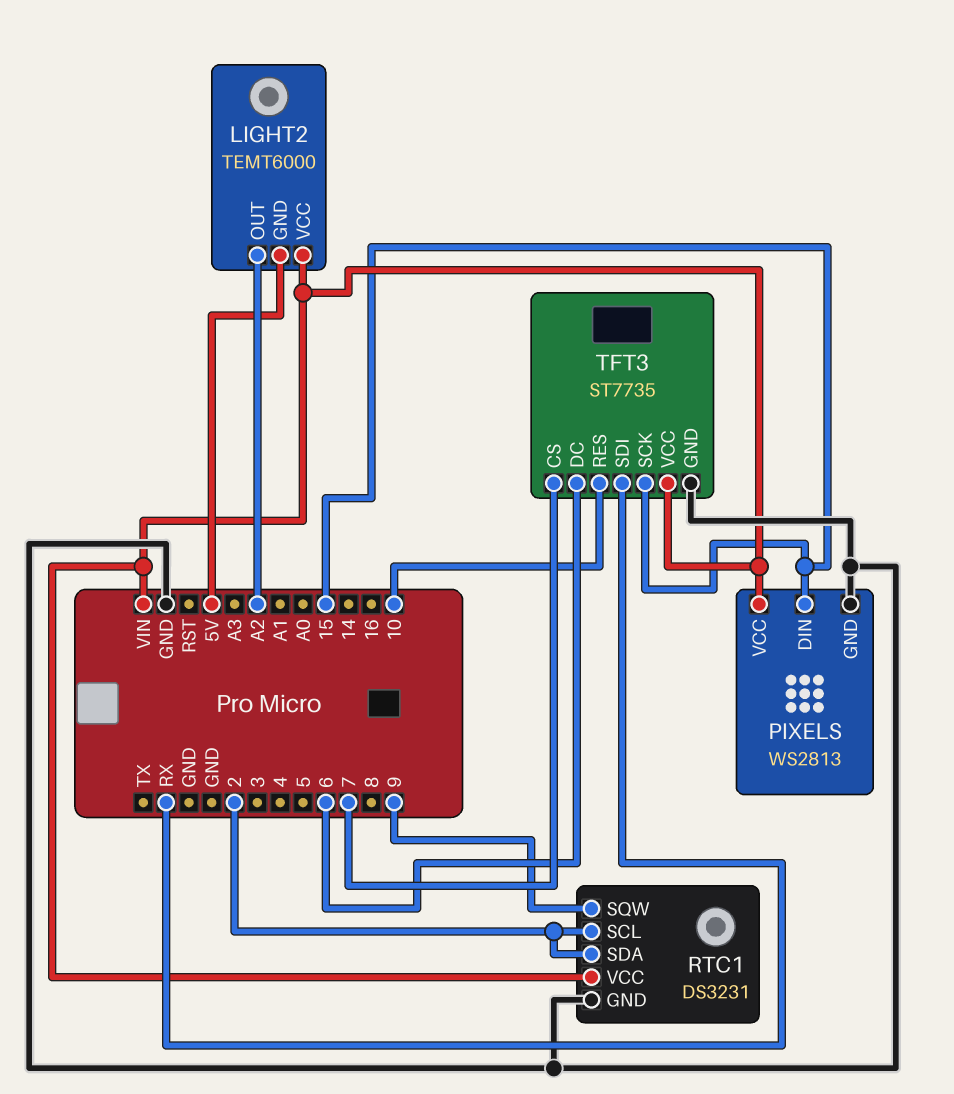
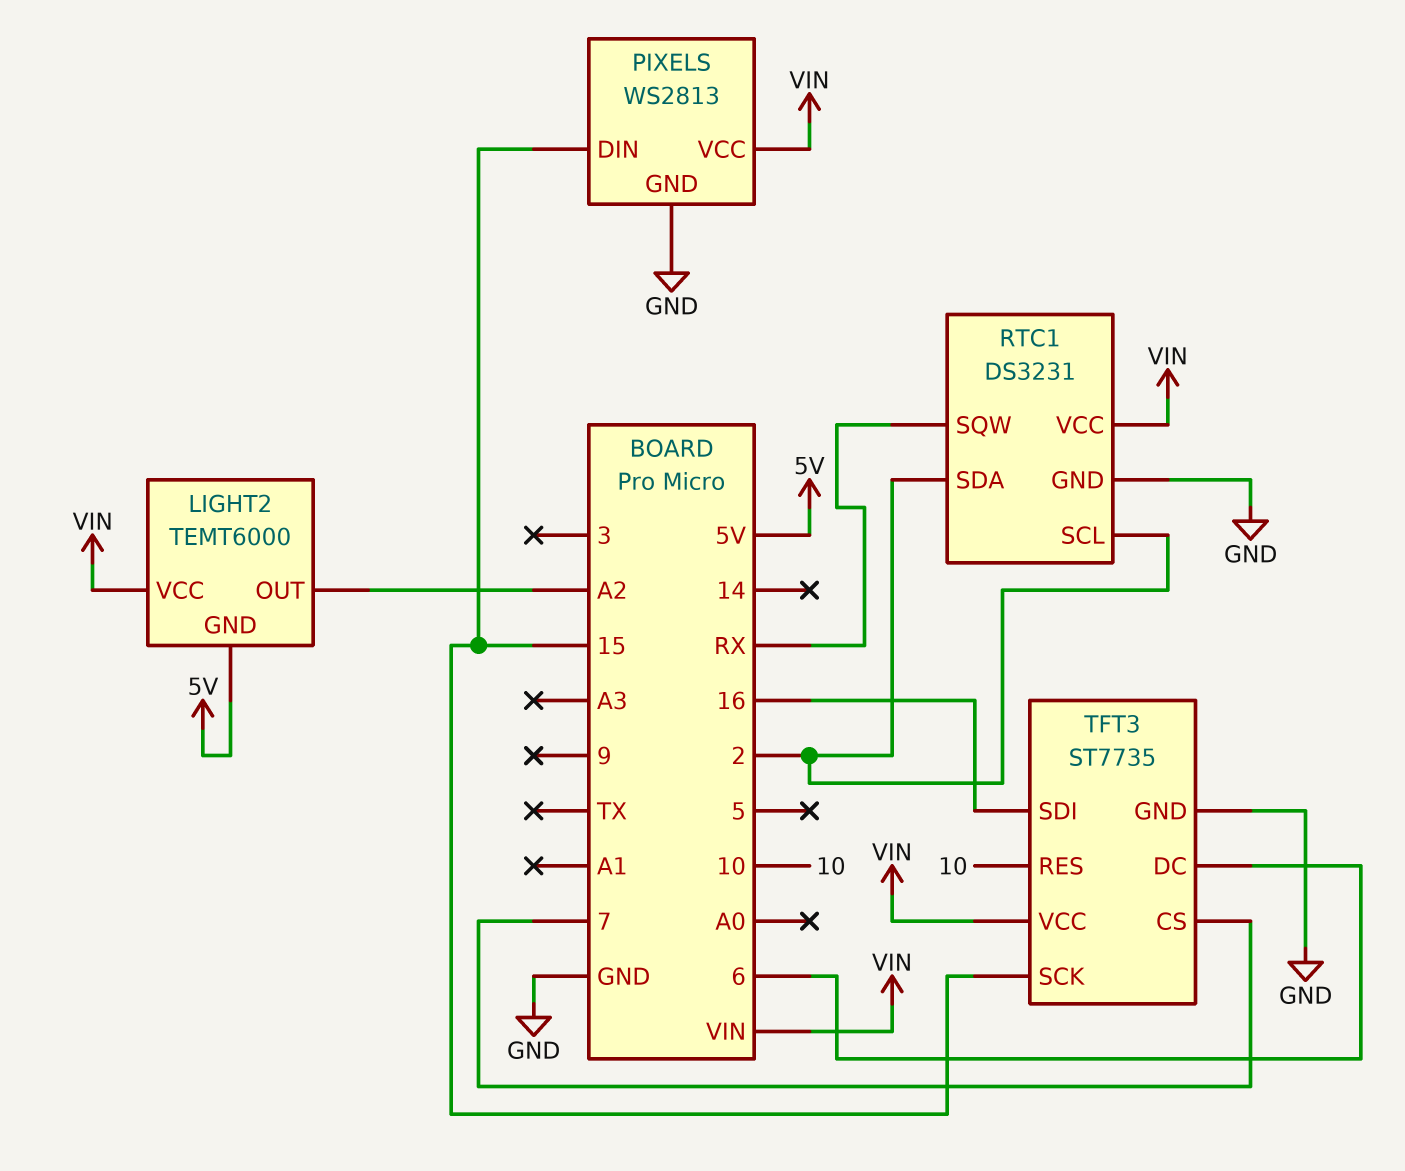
RTC1 pin SQW: 9 -> RX
TFT3 pin SDI: RX -> 16

